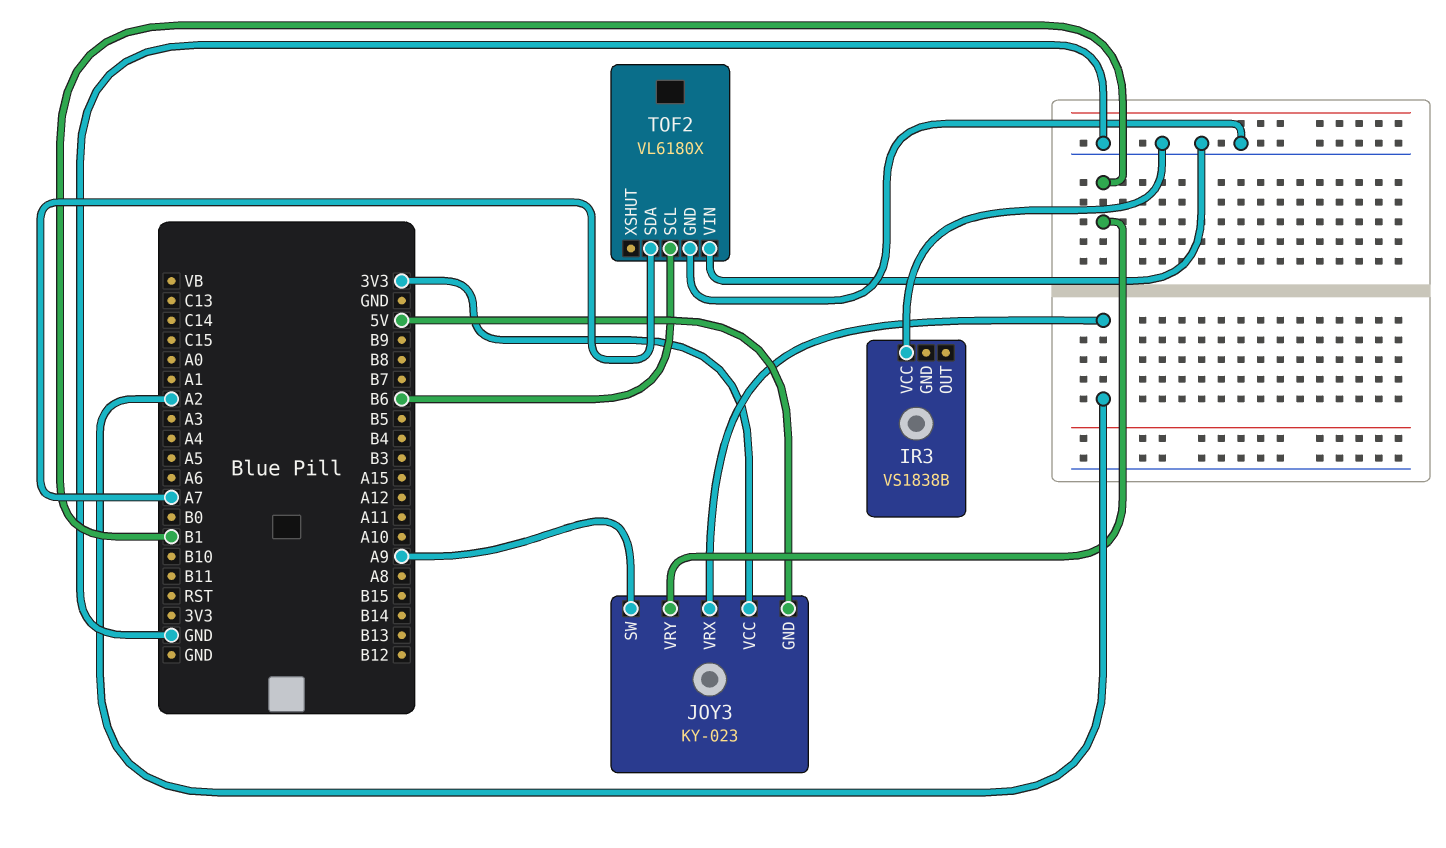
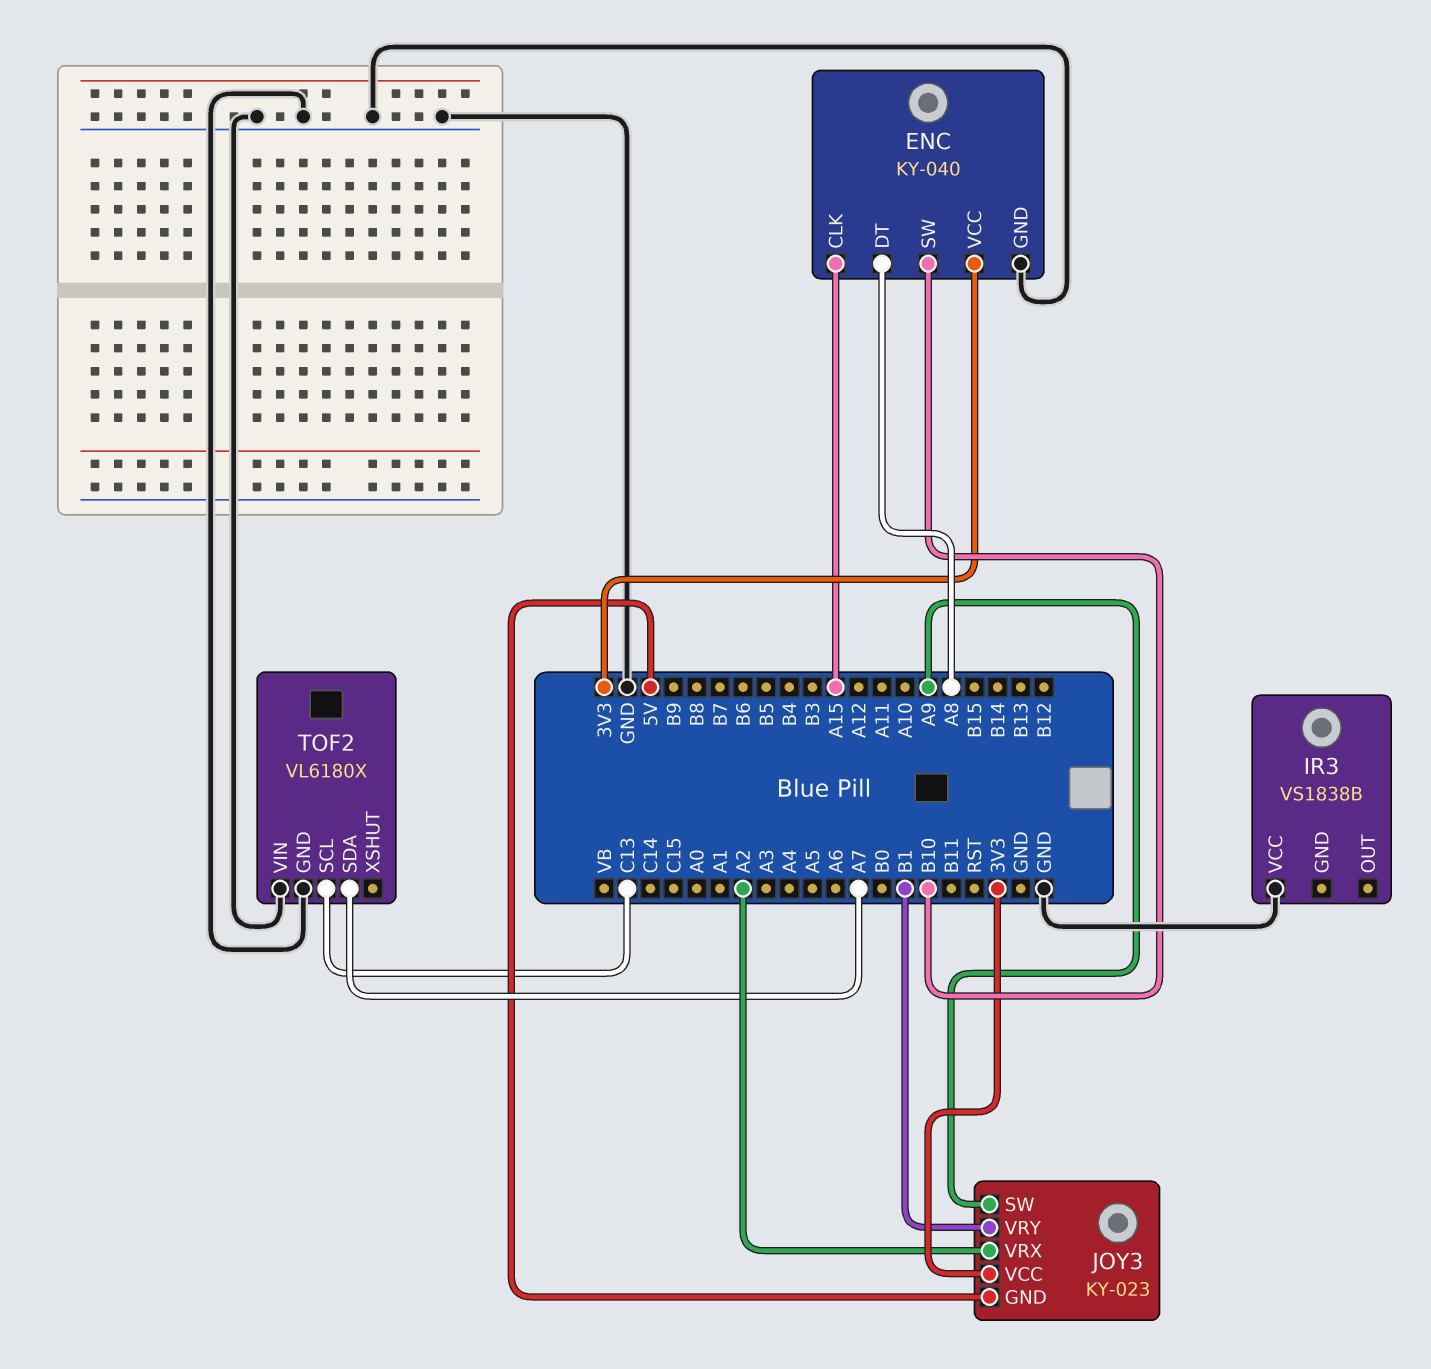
ENC: none -> KY-040
ENC pin CLK: none -> A15
ENC pin DT: none -> A8
ENC pin GND: none -> GND
ENC pin SW: none -> B10
ENC pin VCC: none -> 3V3
TOF2 pin SCL: B6 -> C13

